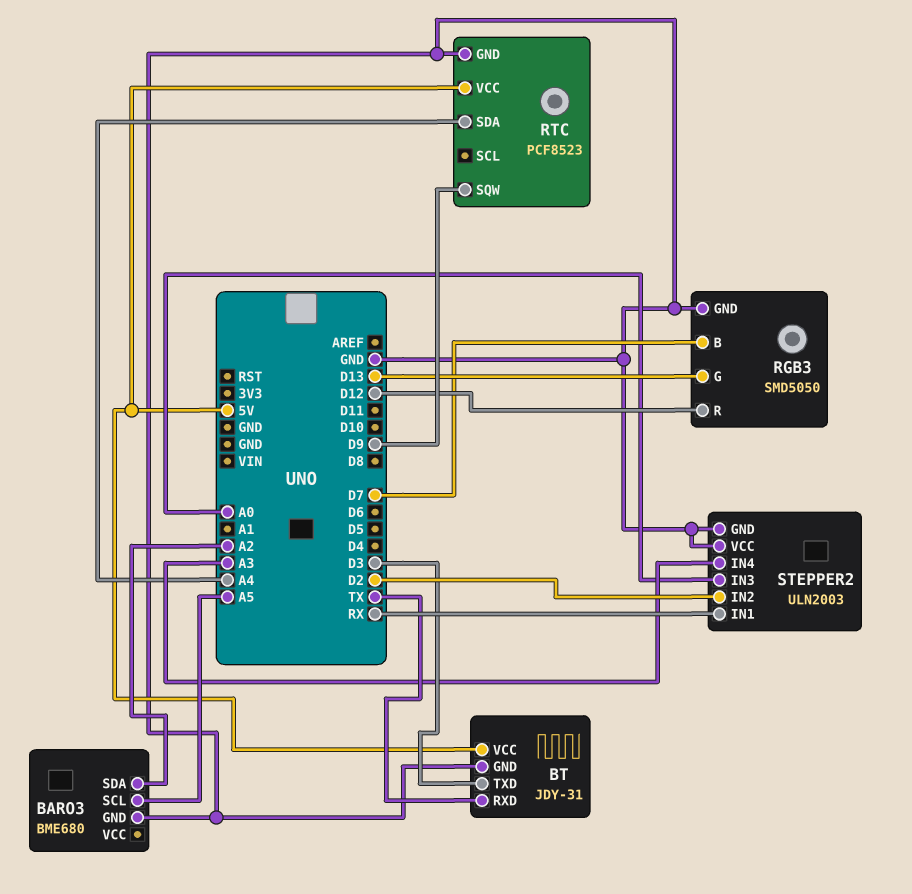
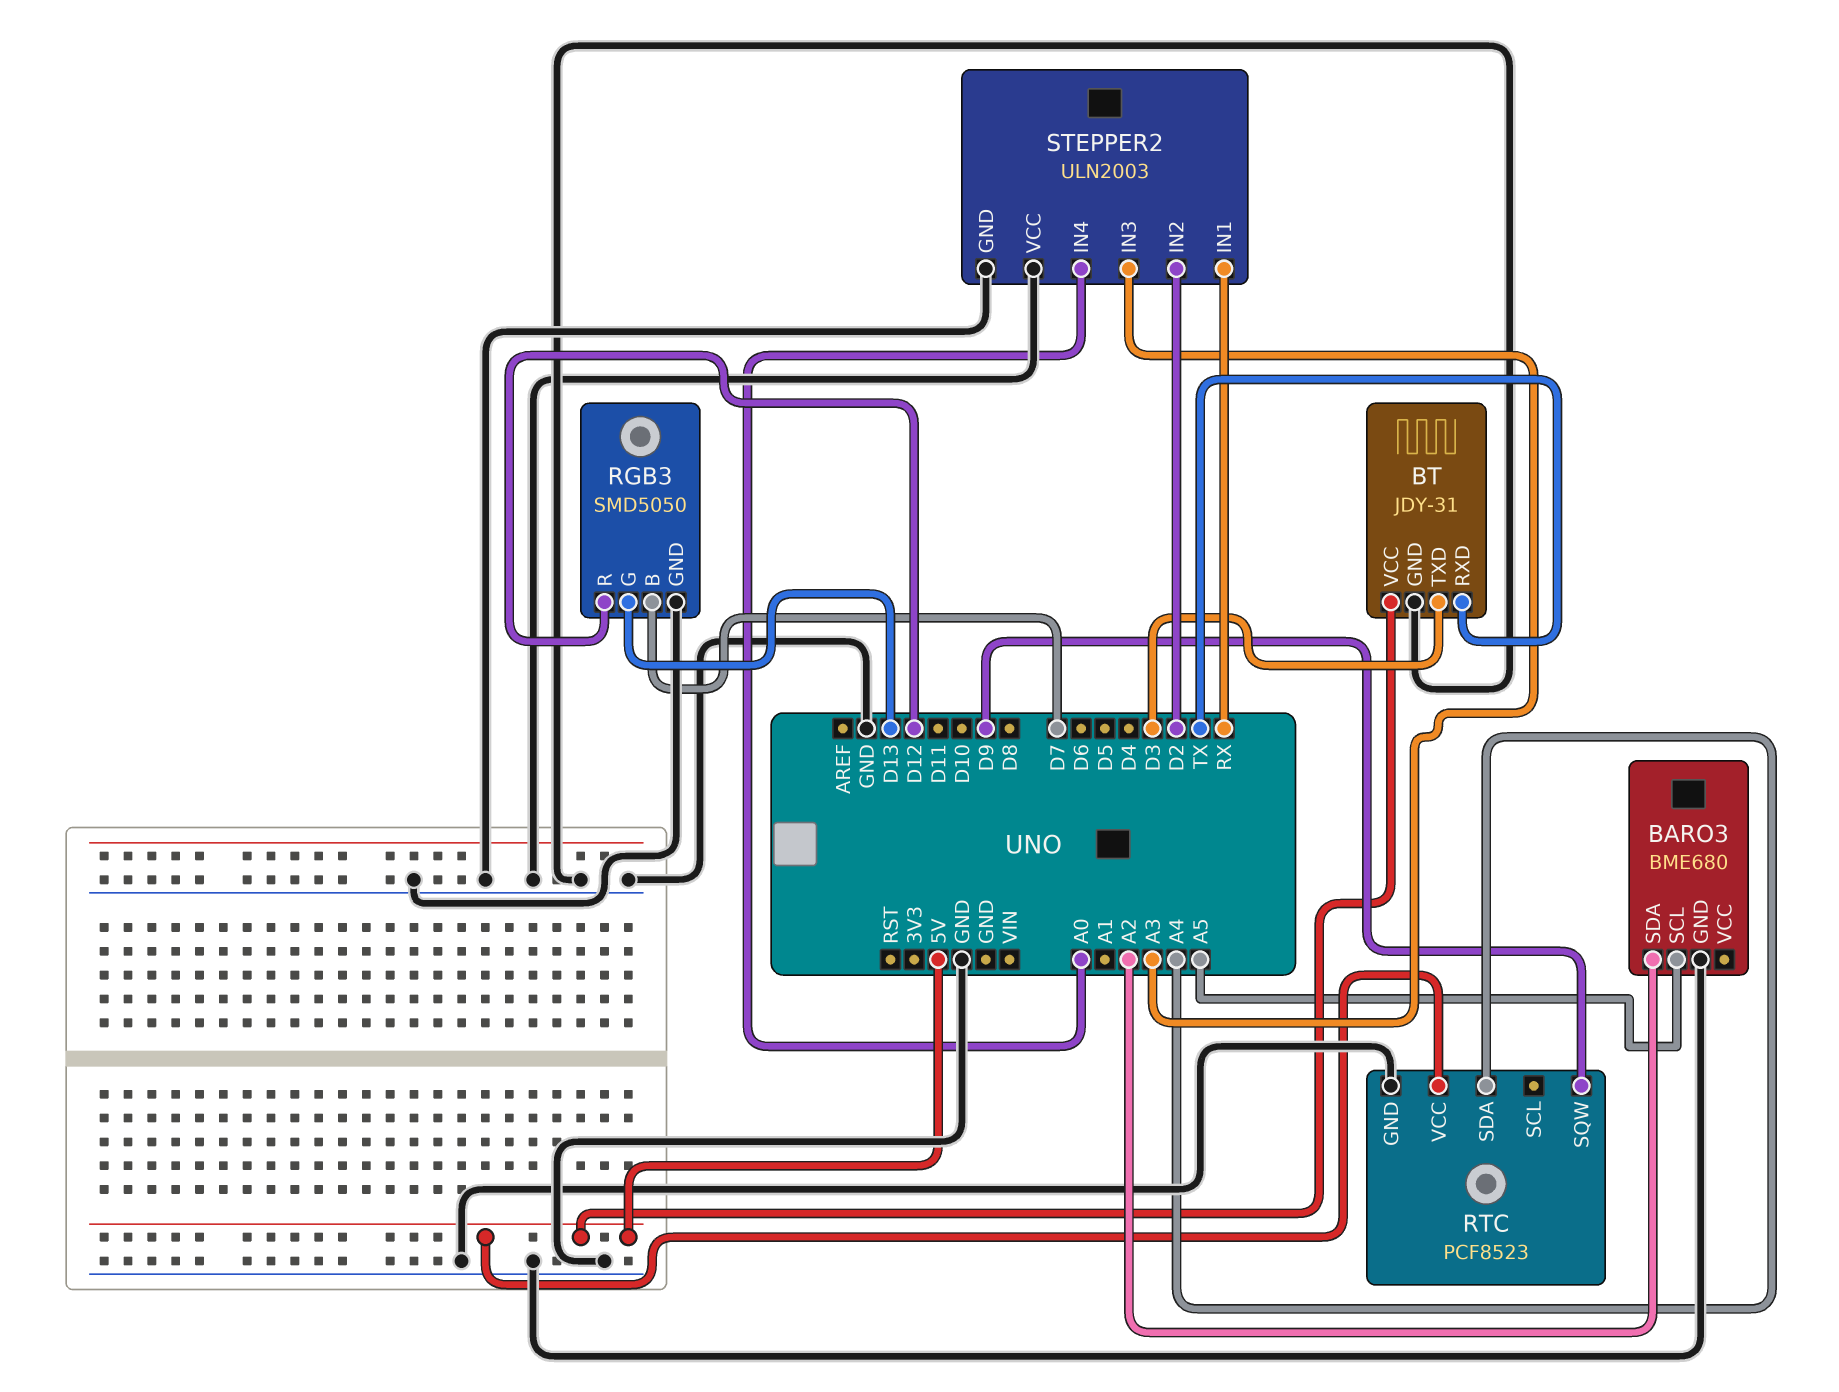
STEPPER2 pin IN3: A0 -> A3
STEPPER2 pin IN4: A3 -> A0

